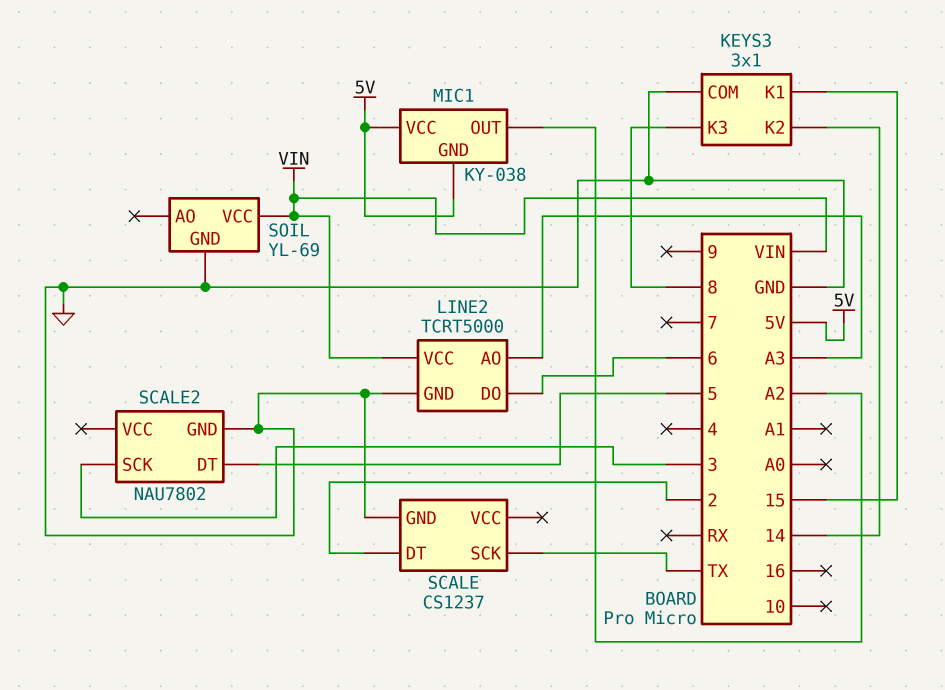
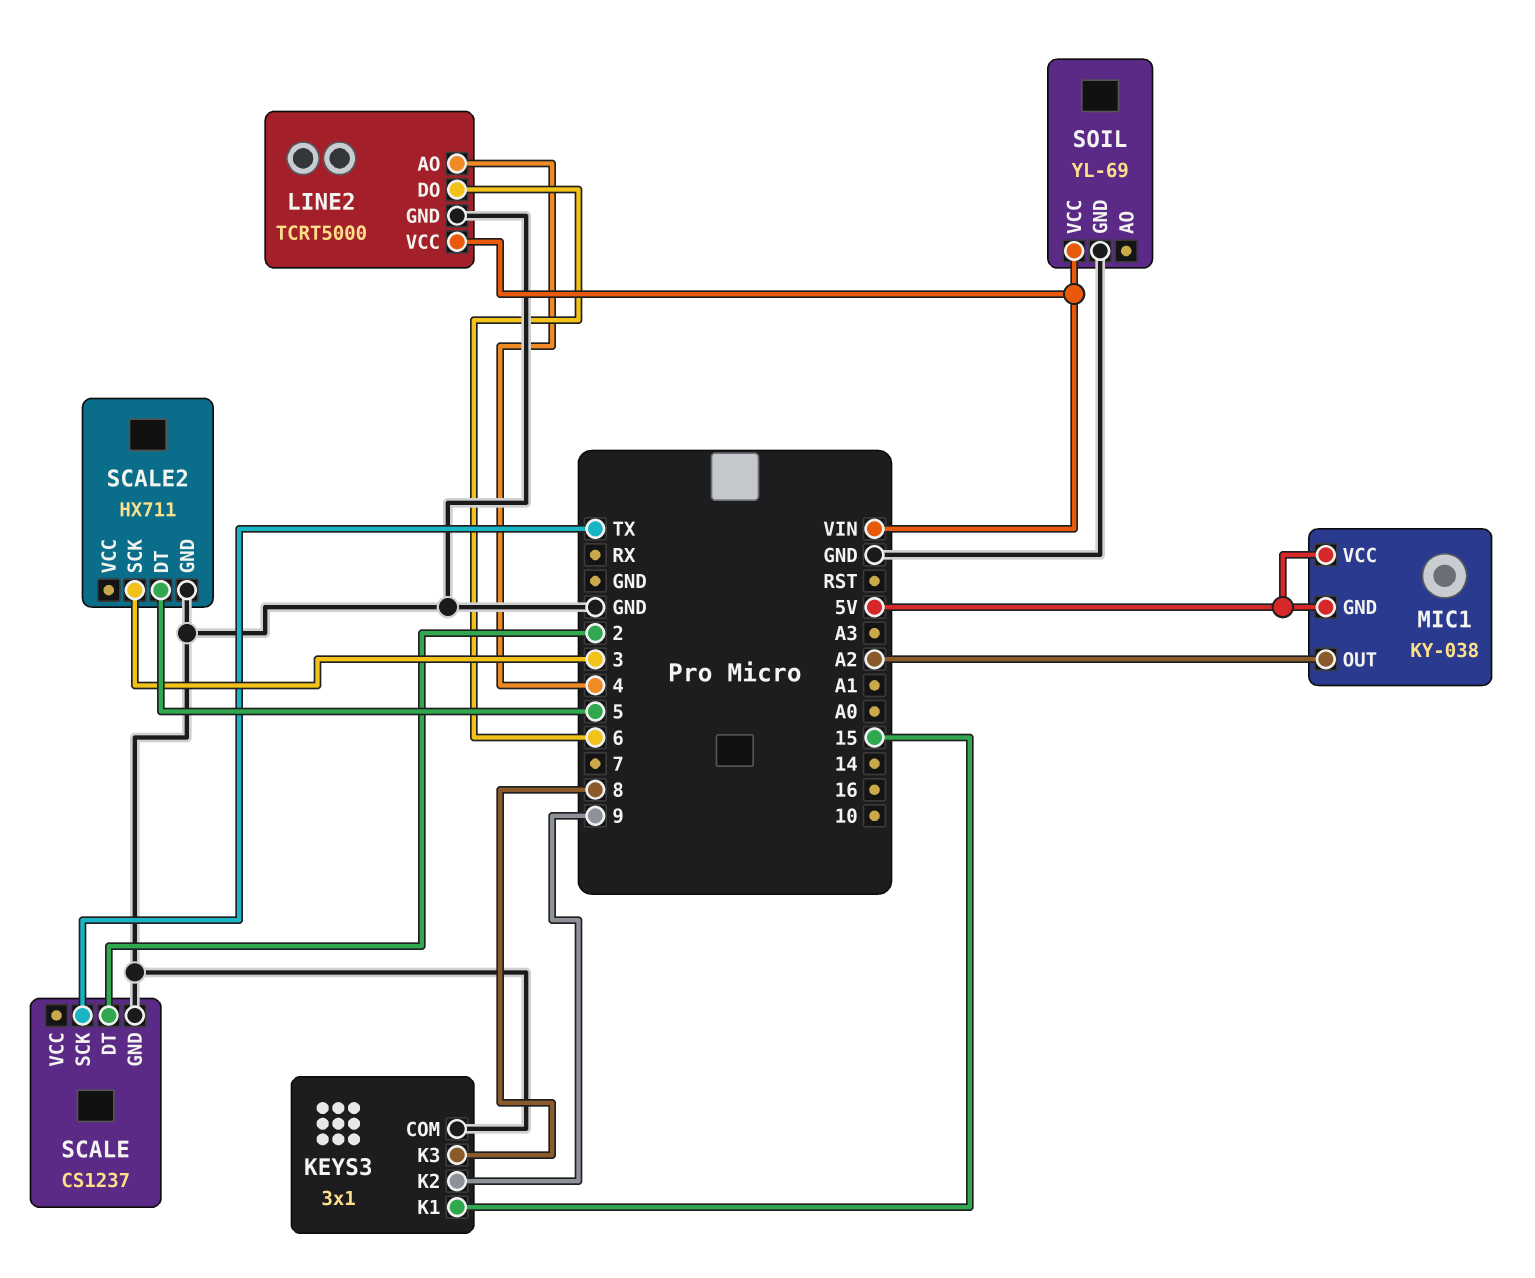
KEYS3 pin K2: 14 -> 9
LINE2 pin AO: A3 -> 4
SCALE2: NAU7802 -> HX711

